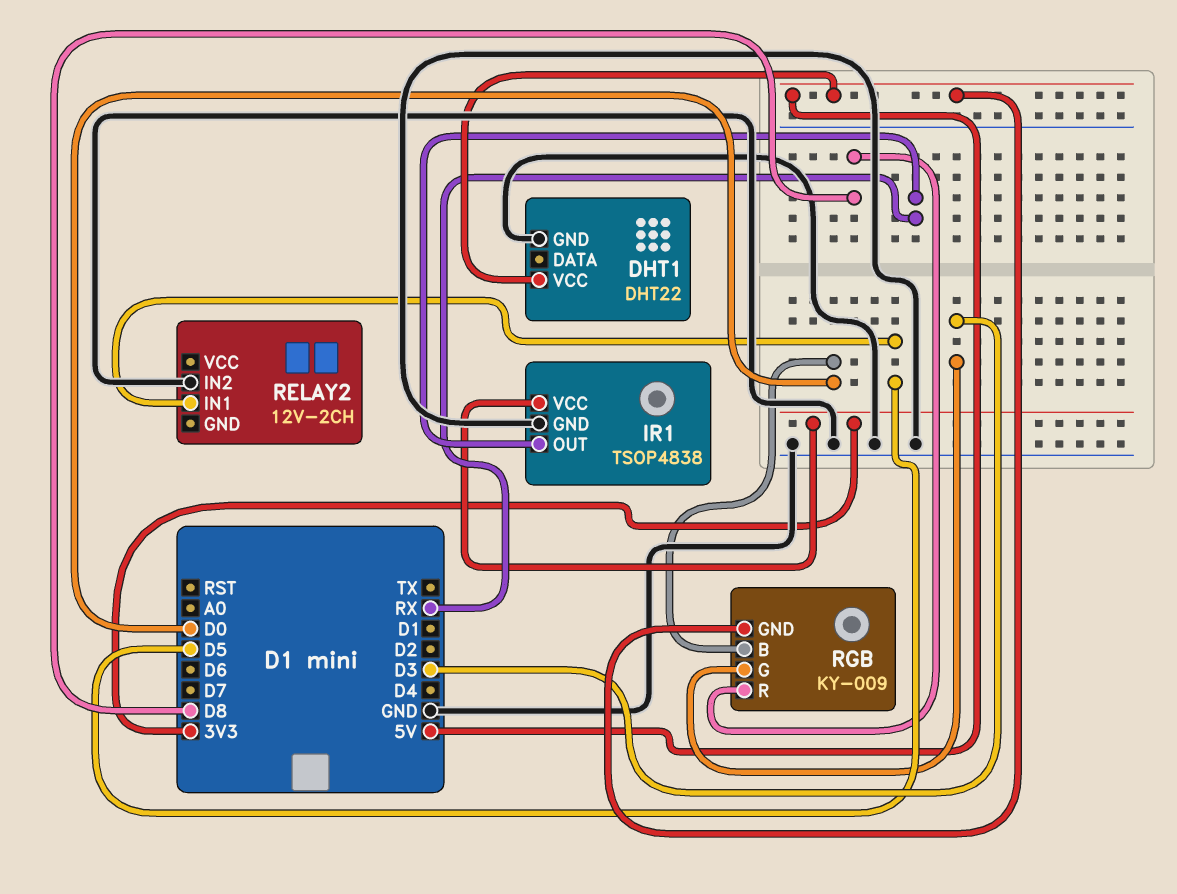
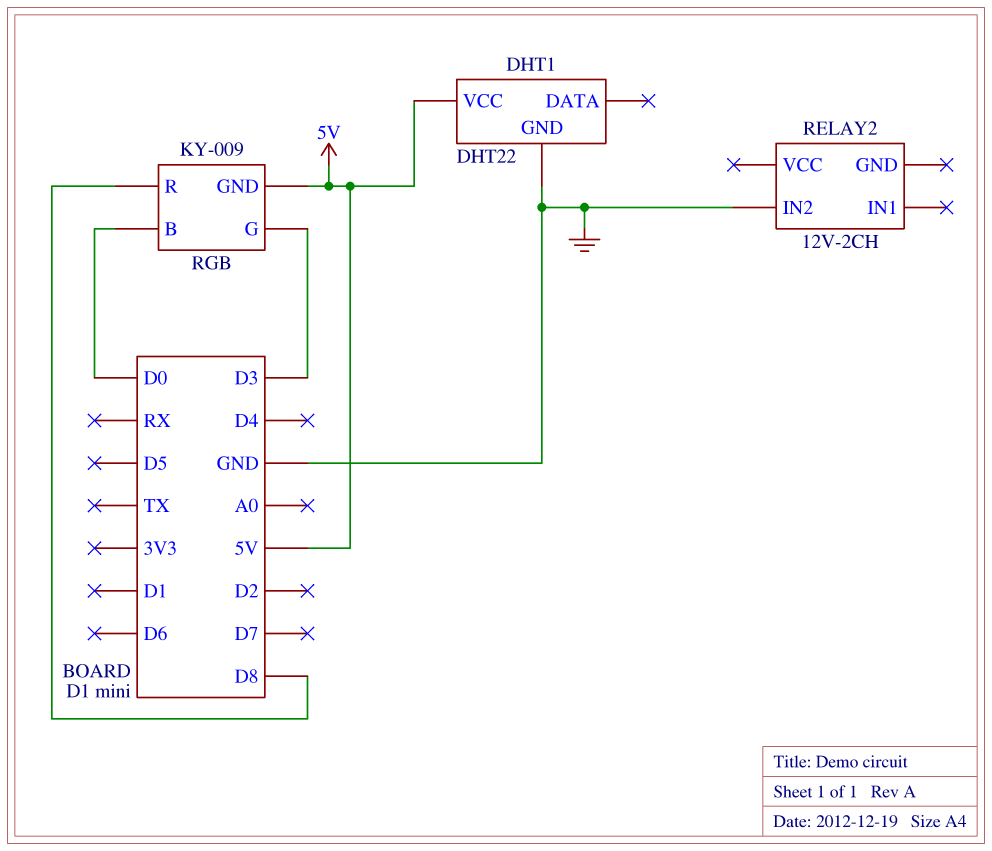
IR1: TSOP4838 -> none
IR1 pin GND: GND -> none
IR1 pin OUT: RX -> none
IR1 pin VCC: 3V3 -> none
RELAY2 pin IN1: D5 -> none

